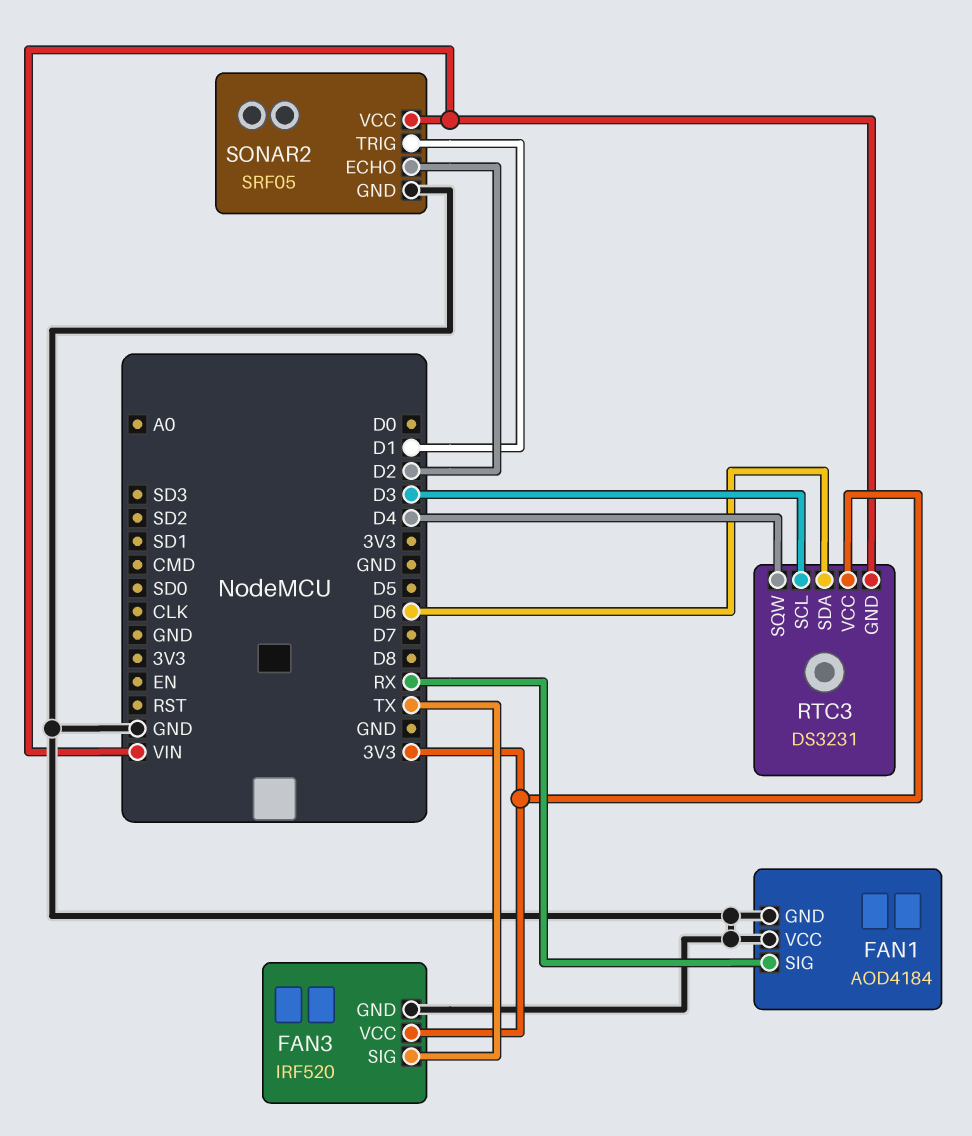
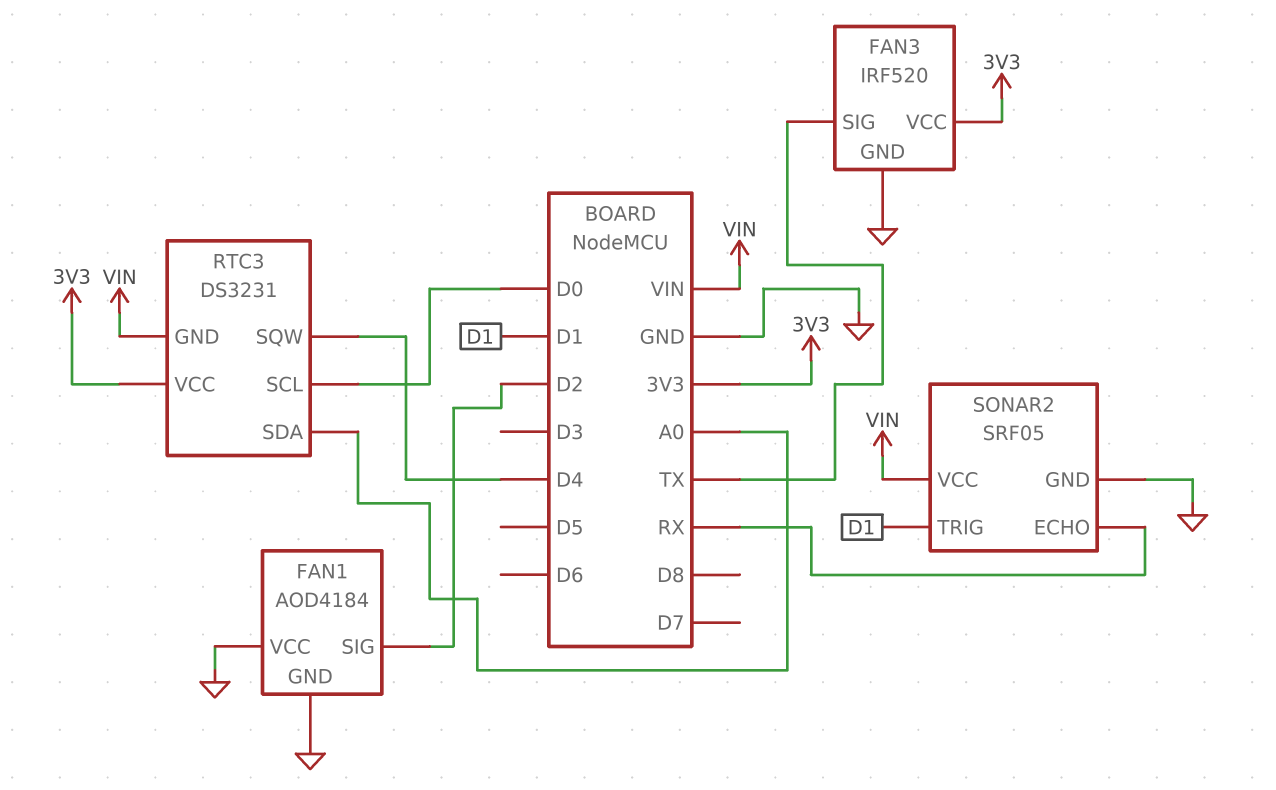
FAN1 pin SIG: RX -> D2
RTC3 pin SCL: D3 -> D0
RTC3 pin SDA: D6 -> A0
SONAR2 pin ECHO: D2 -> RX

